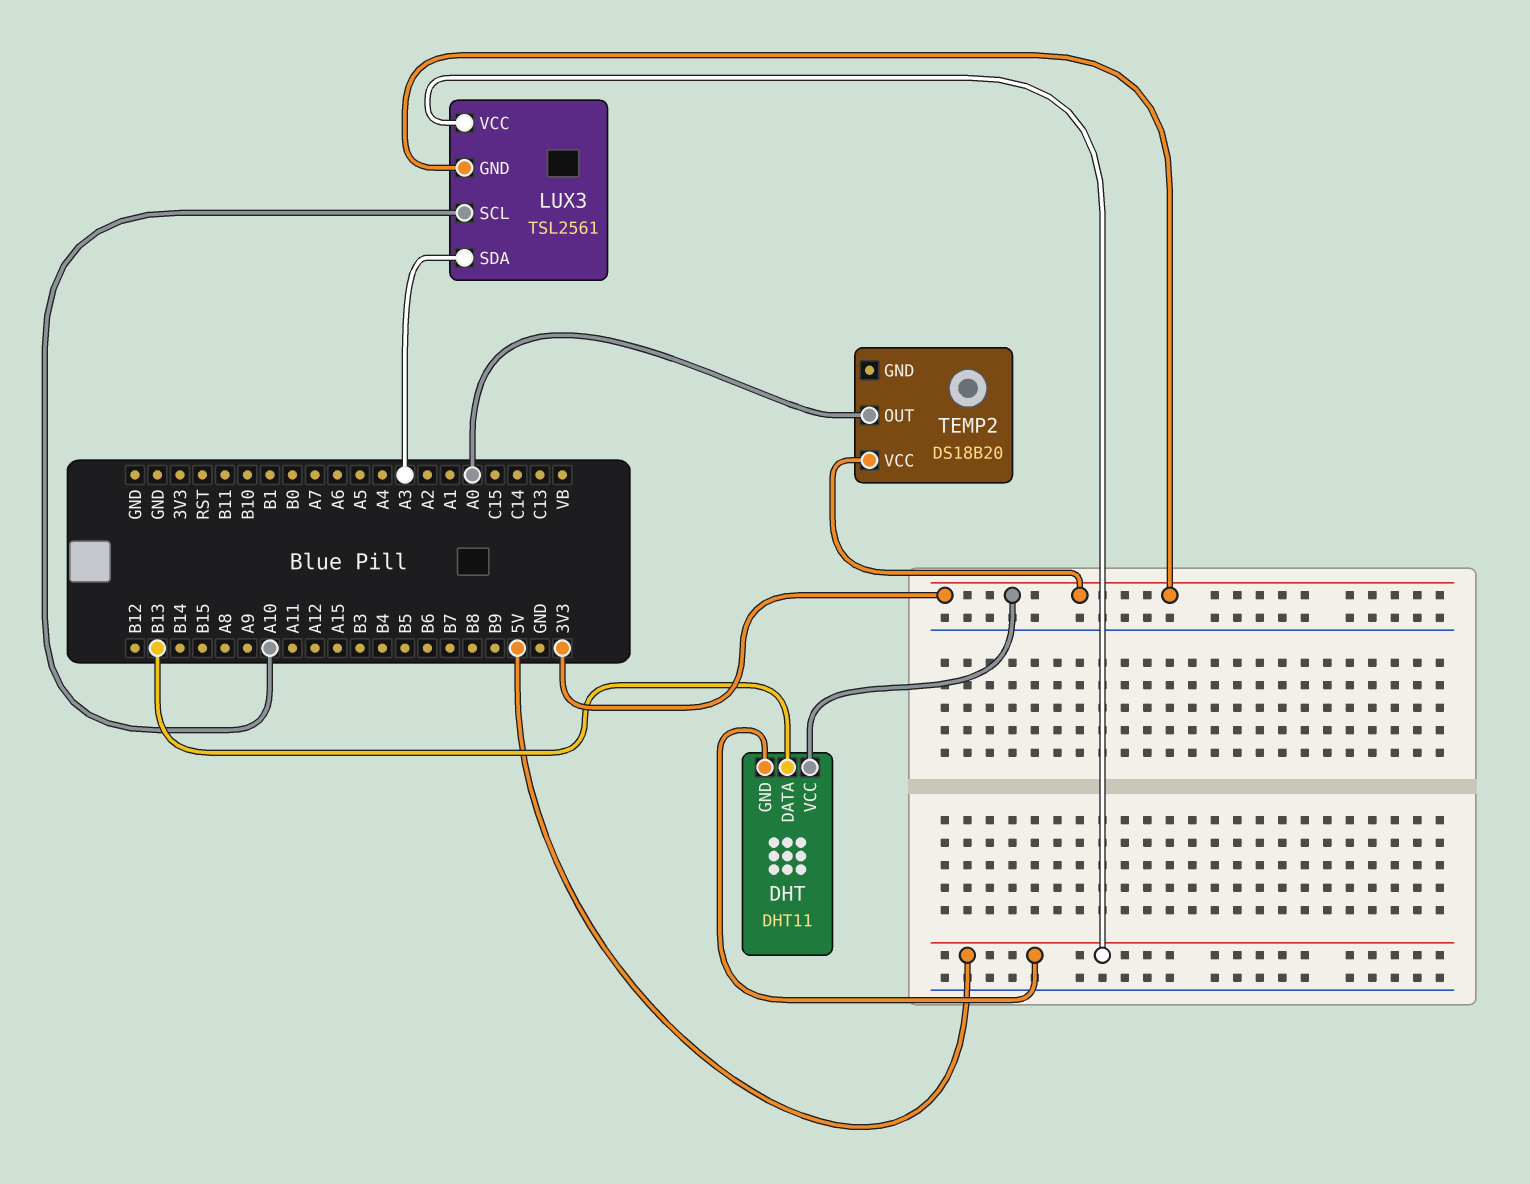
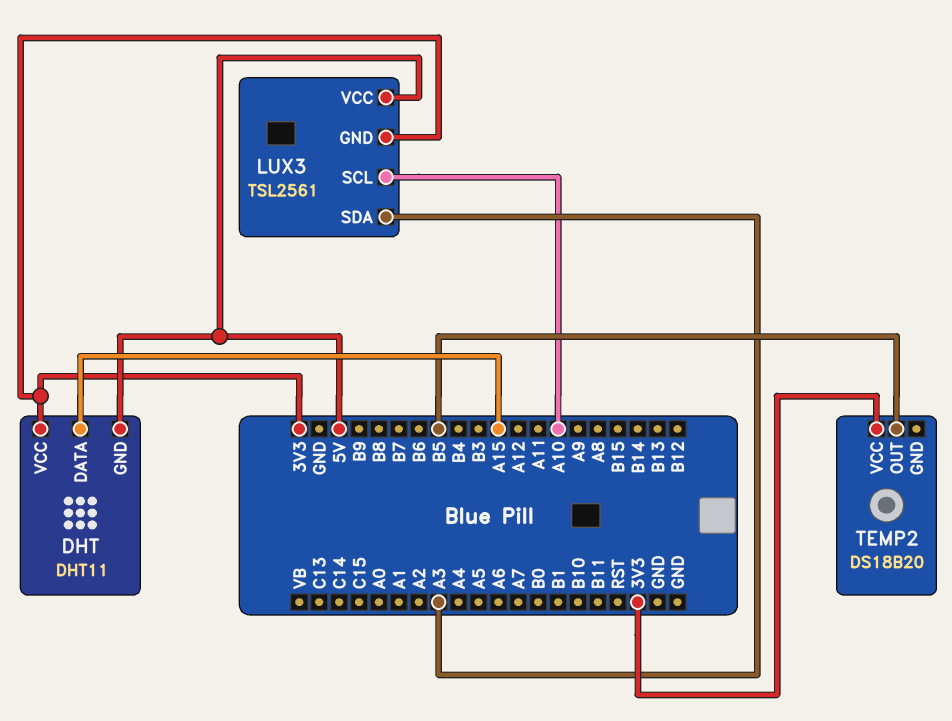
DHT pin DATA: B13 -> A15
TEMP2 pin OUT: A0 -> B5

